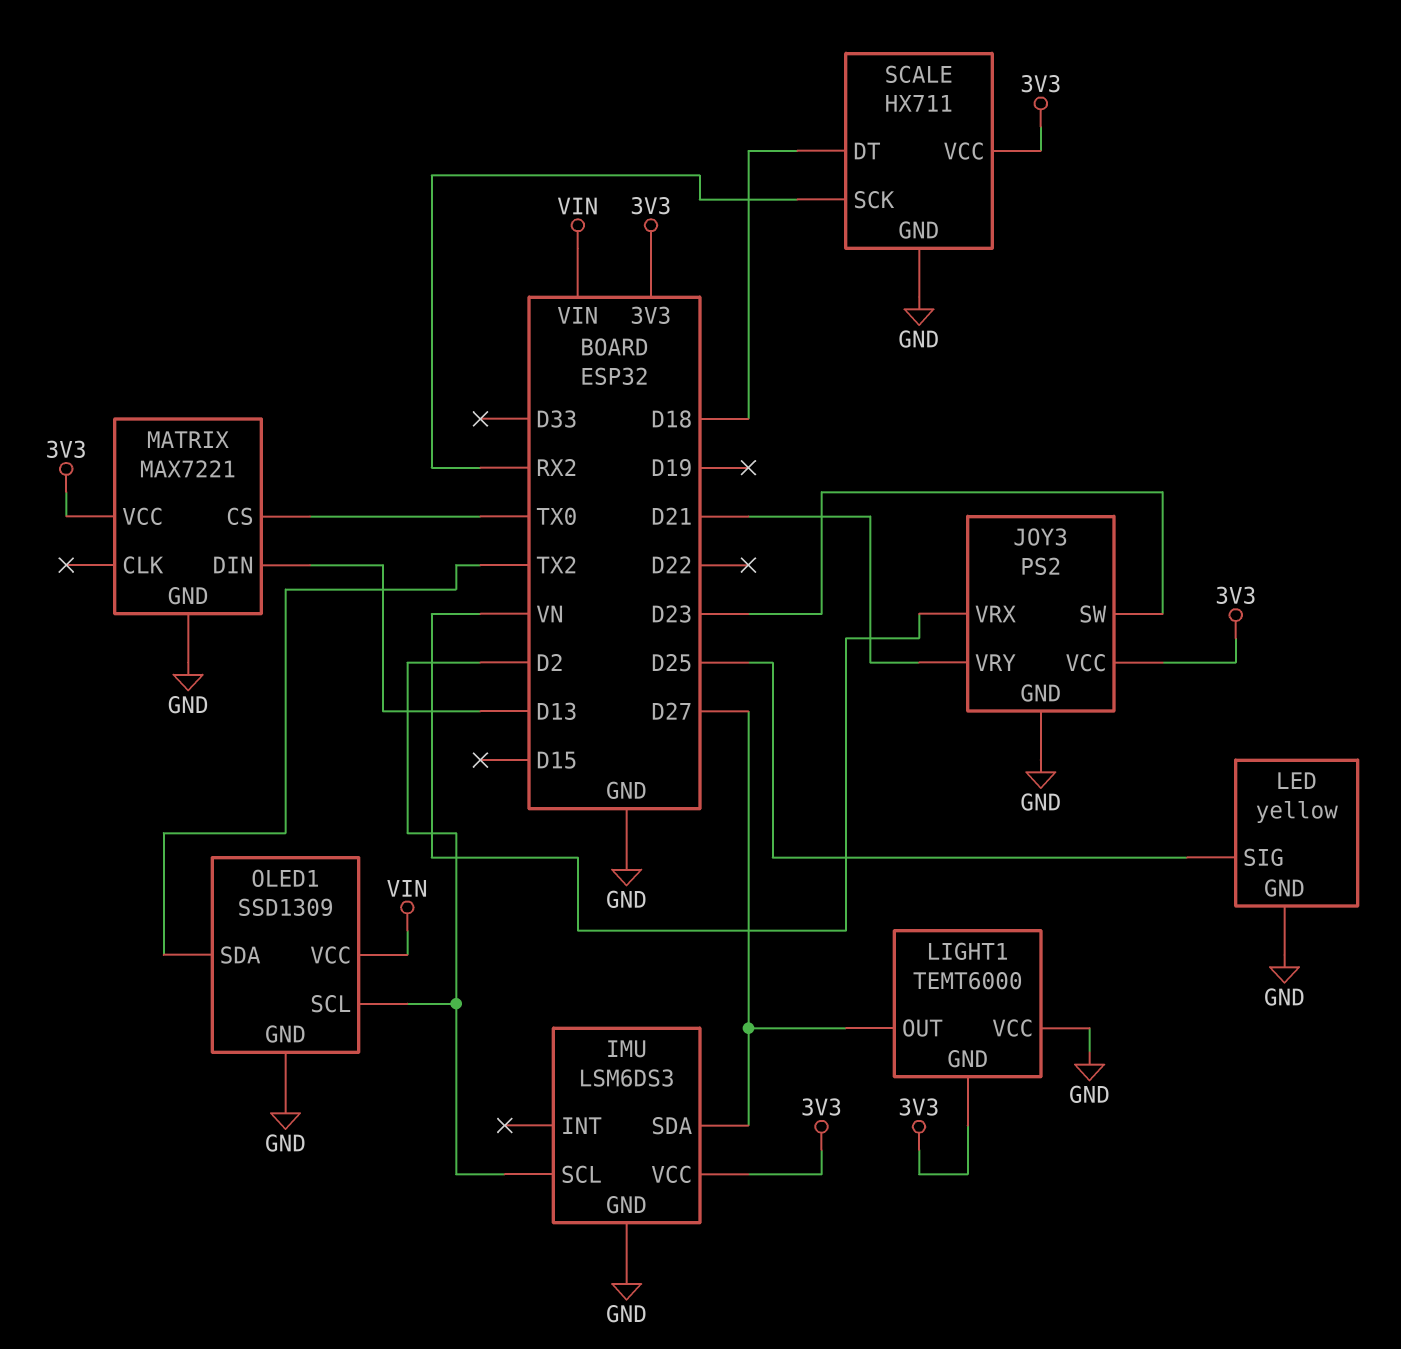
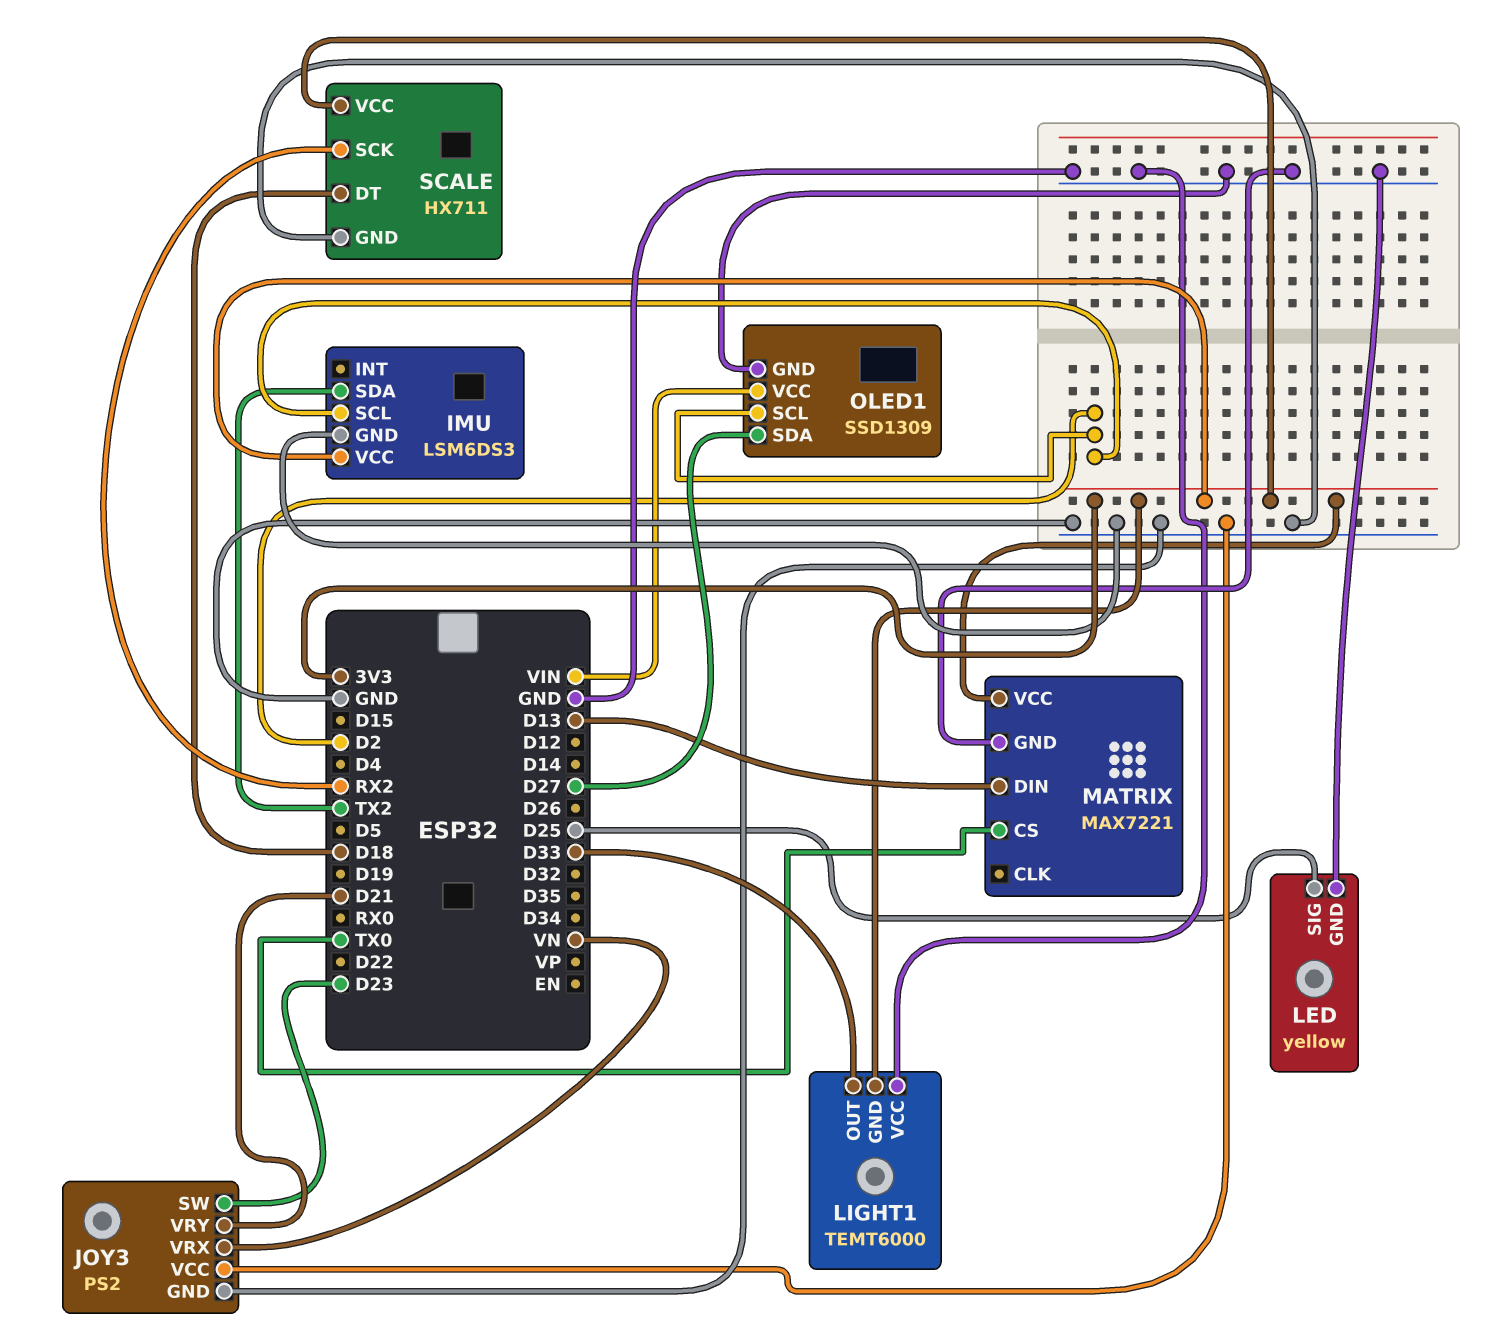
IMU pin SDA: D27 -> TX2
JOY3 pin VCC: 3V3 -> GND
LIGHT1 pin OUT: D27 -> D33
OLED1 pin SDA: TX2 -> D27

